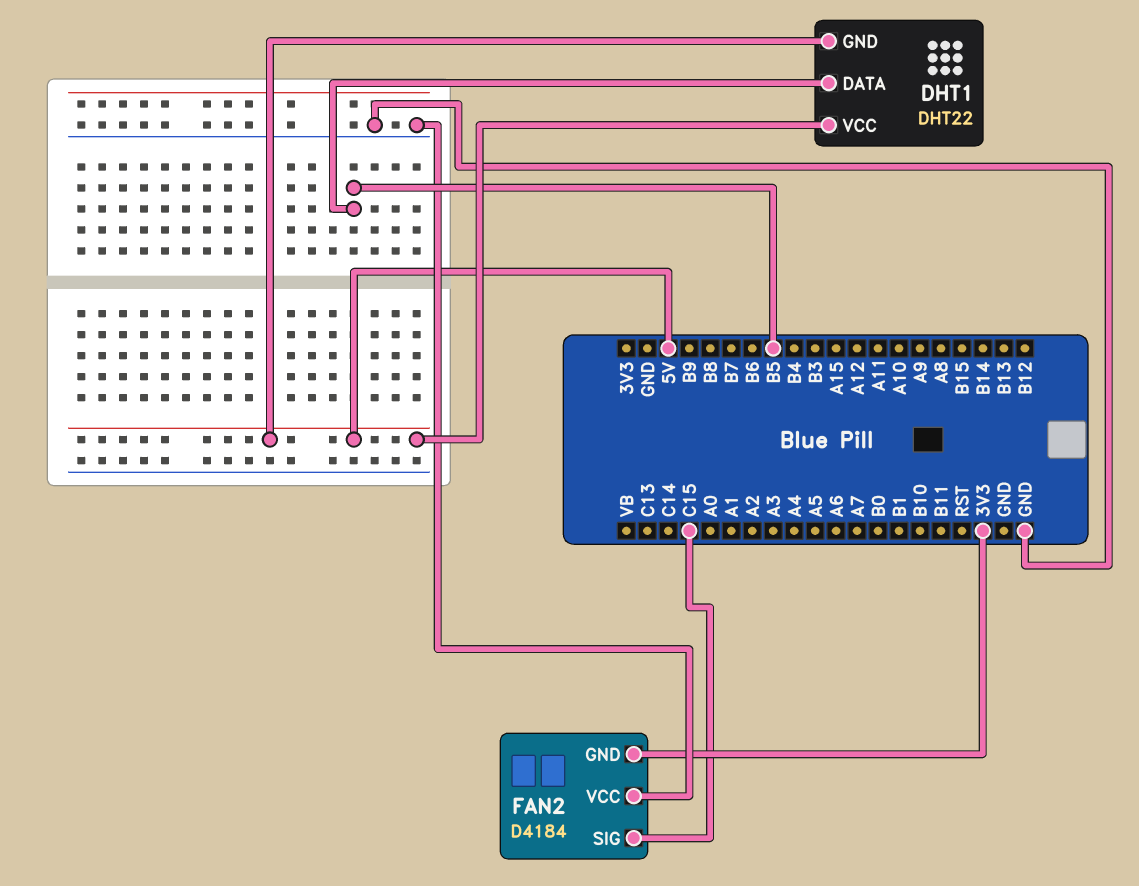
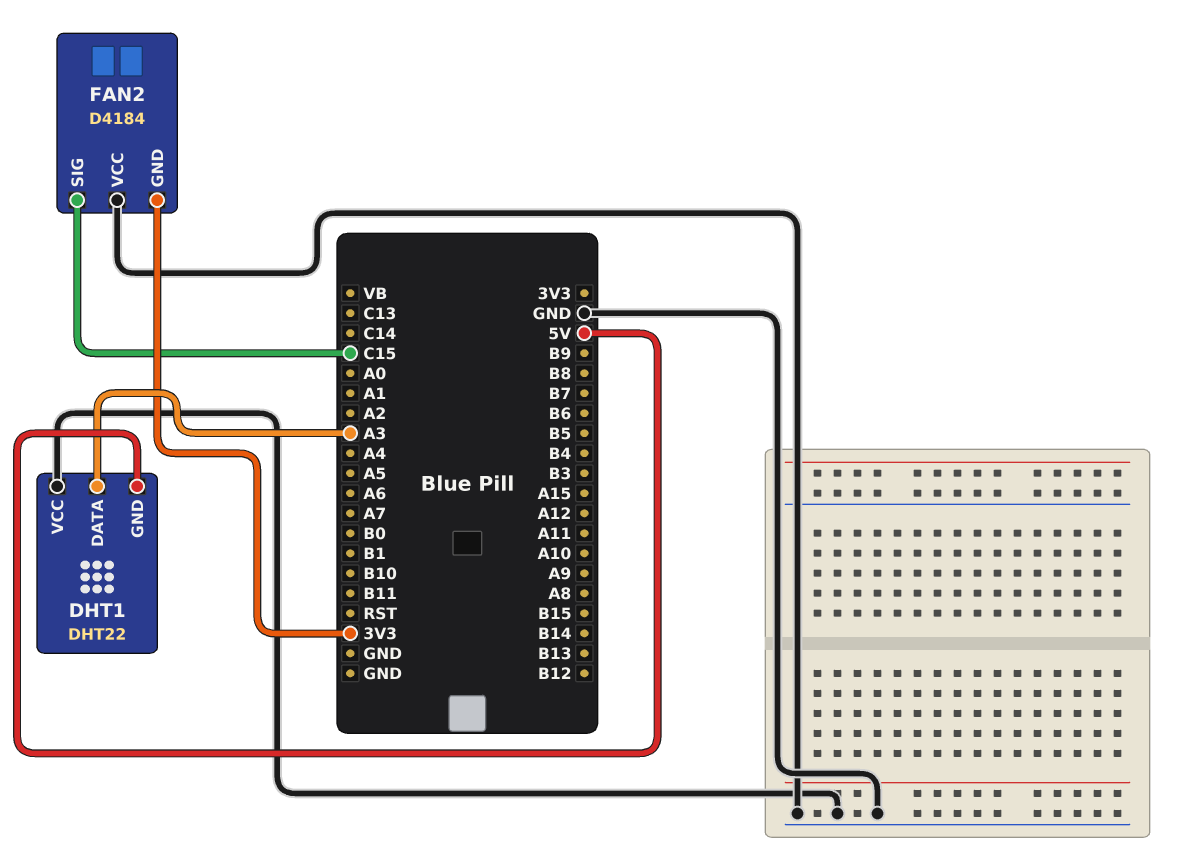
DHT1 pin DATA: B5 -> A3
DHT1 pin VCC: 5V -> GND

